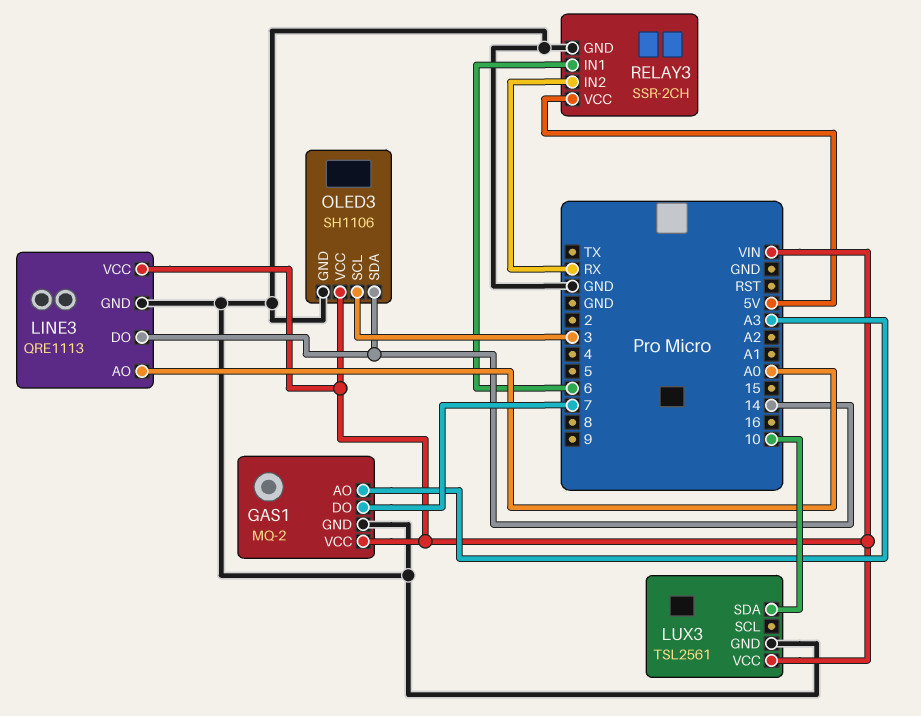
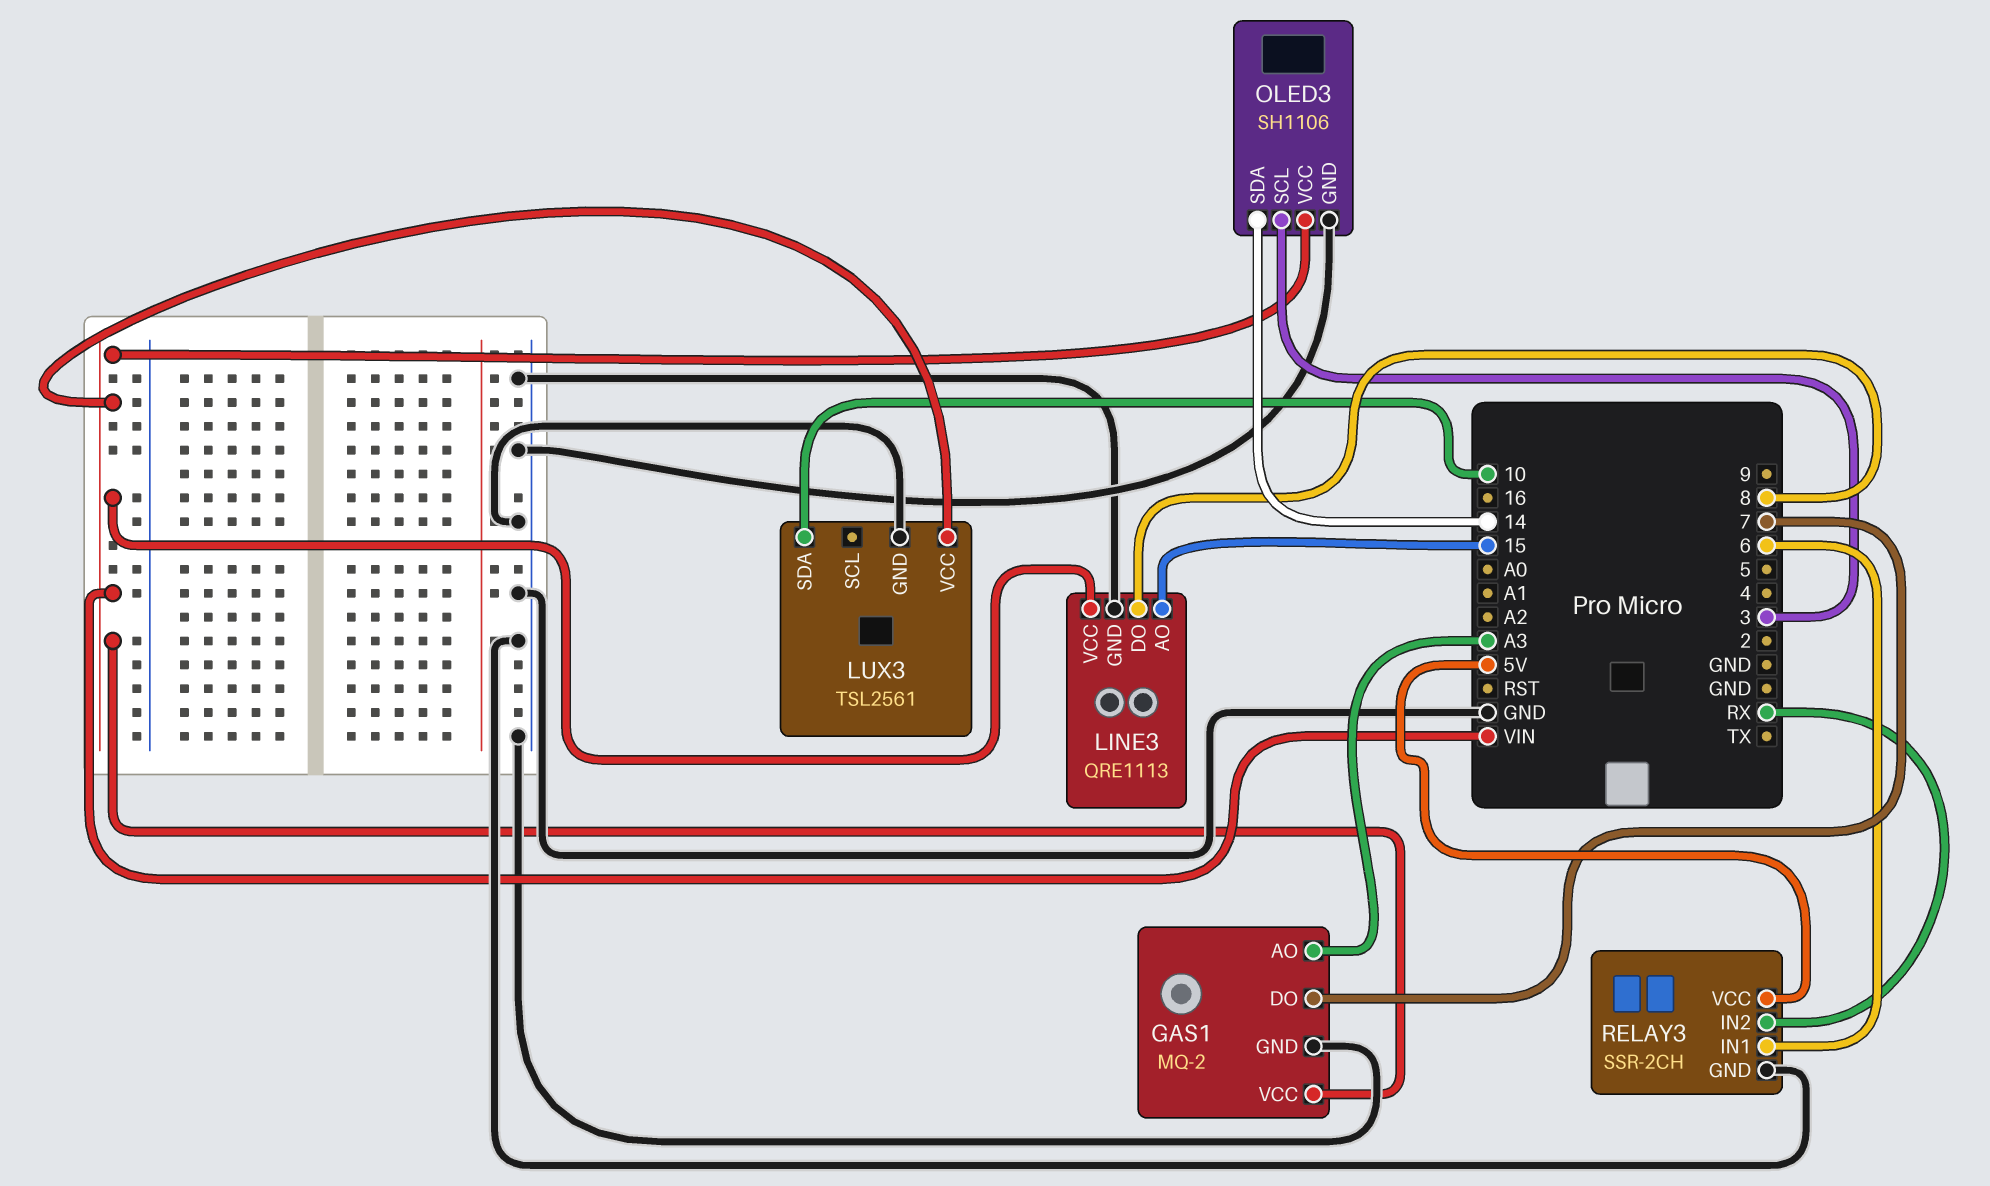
LINE3 pin AO: A0 -> 15
LINE3 pin DO: 14 -> 8

